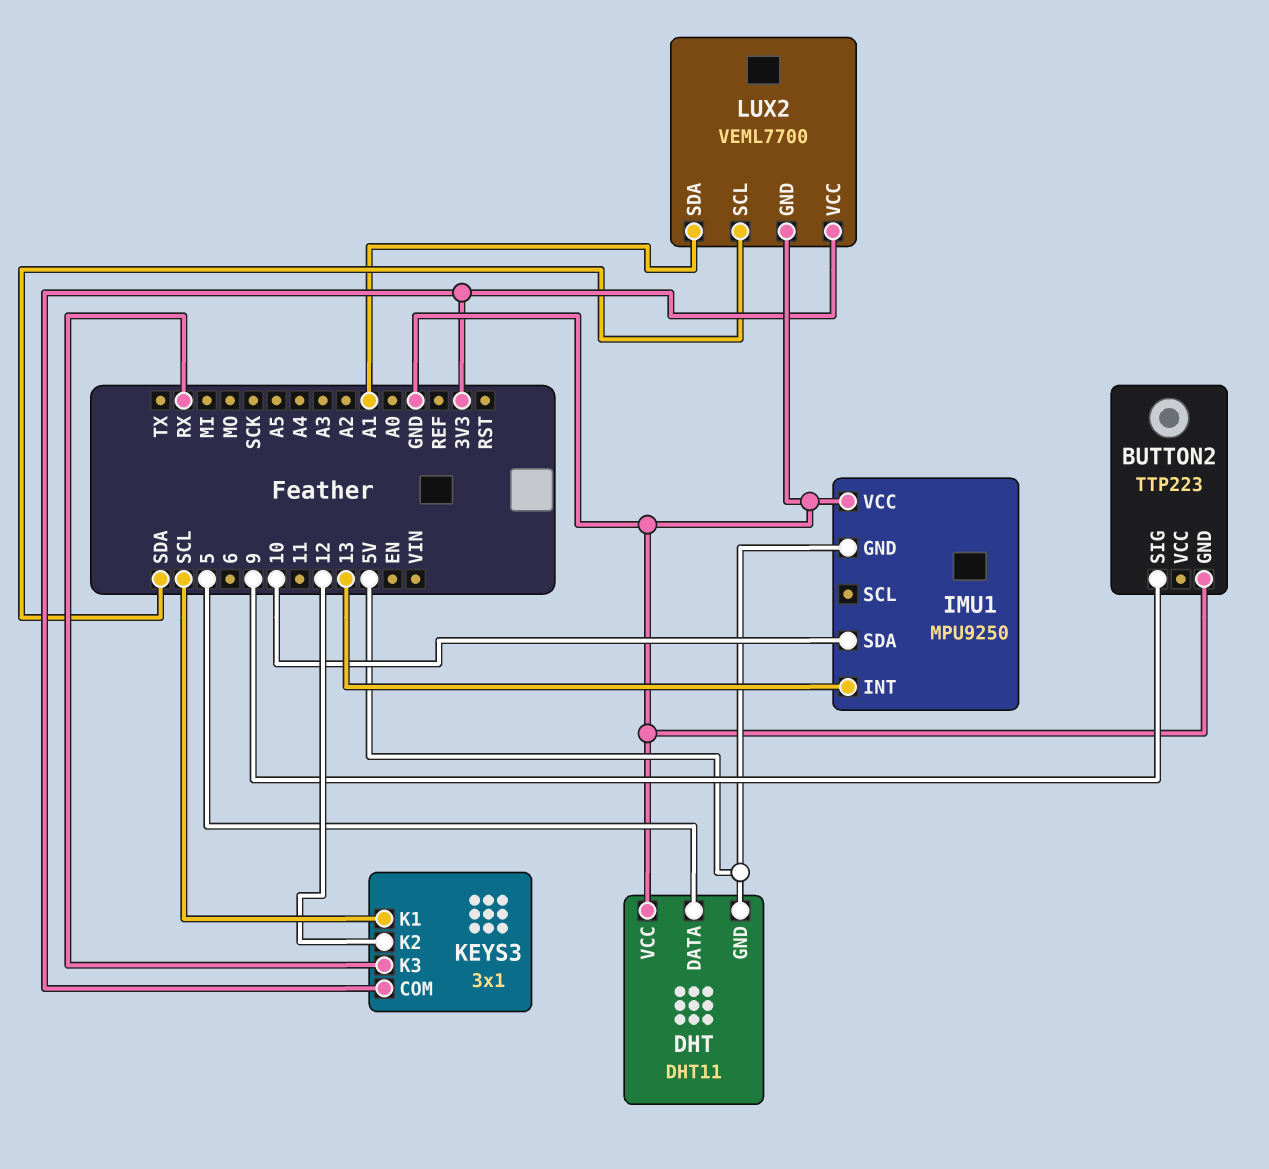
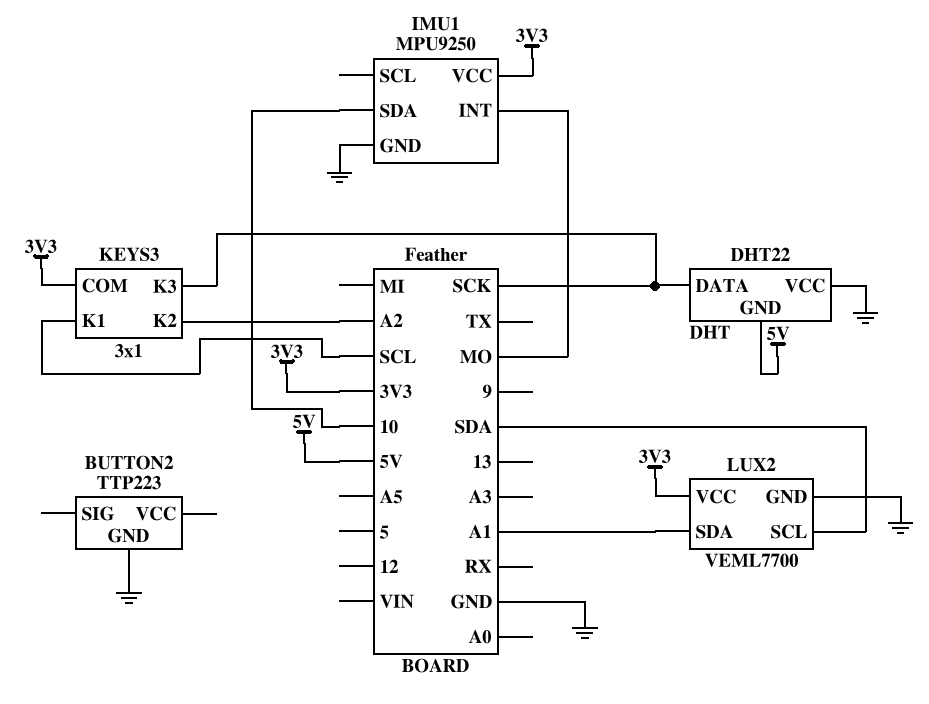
BUTTON2 pin SIG: 9 -> none
DHT: DHT11 -> DHT22
DHT pin DATA: 5 -> SCK
IMU1 pin GND: 5V -> GND
IMU1 pin INT: 13 -> MO
IMU1 pin VCC: GND -> 3V3
KEYS3 pin K2: 12 -> A2
KEYS3 pin K3: RX -> SCK

